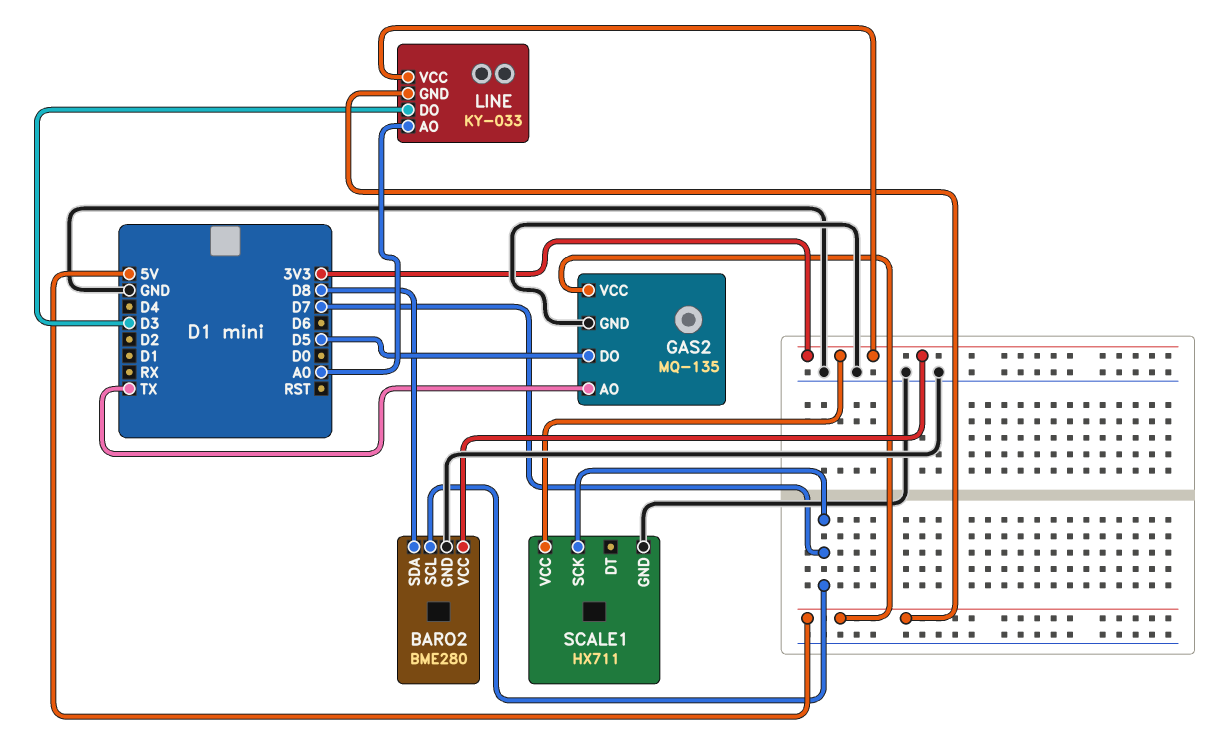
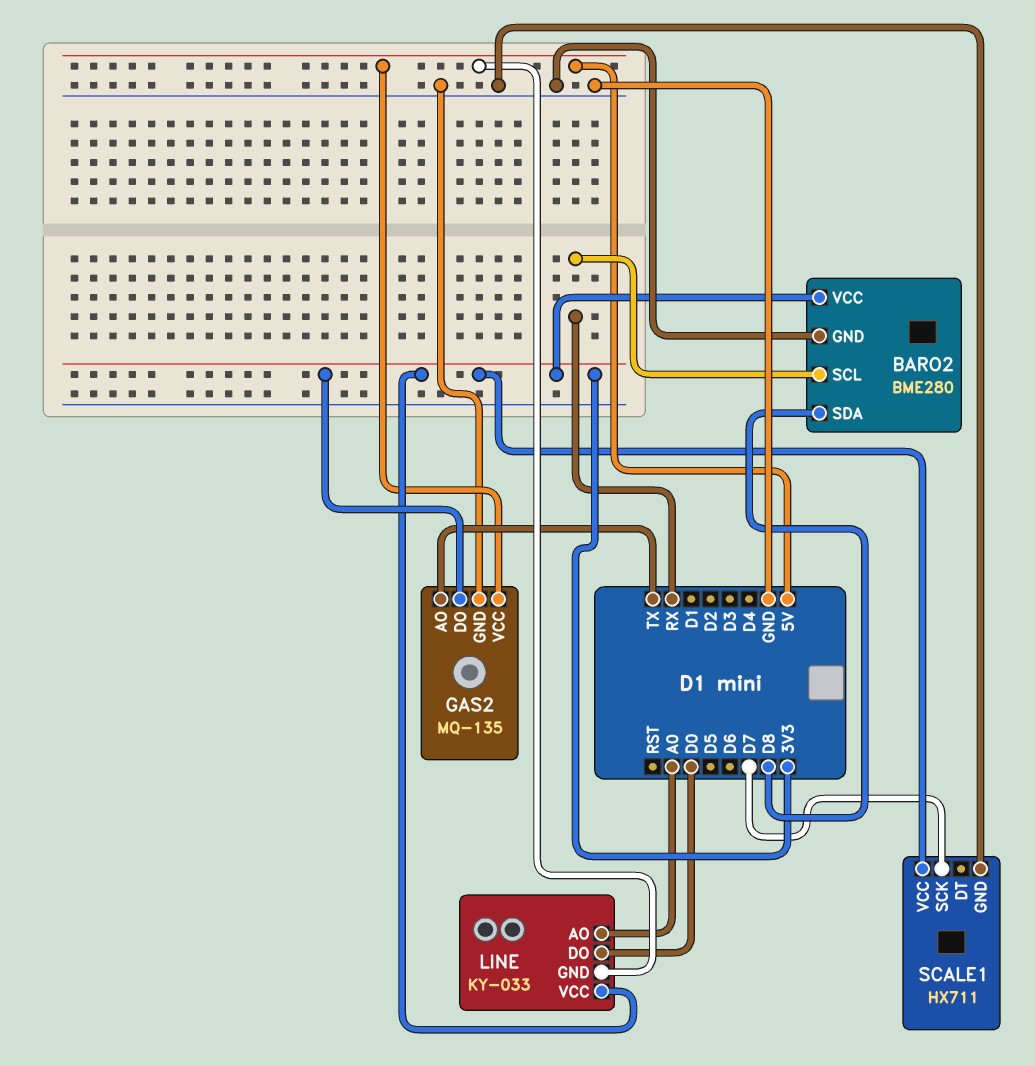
BARO2 pin SCL: D7 -> RX
GAS2 pin DO: D5 -> 3V3
LINE pin DO: D3 -> D0

